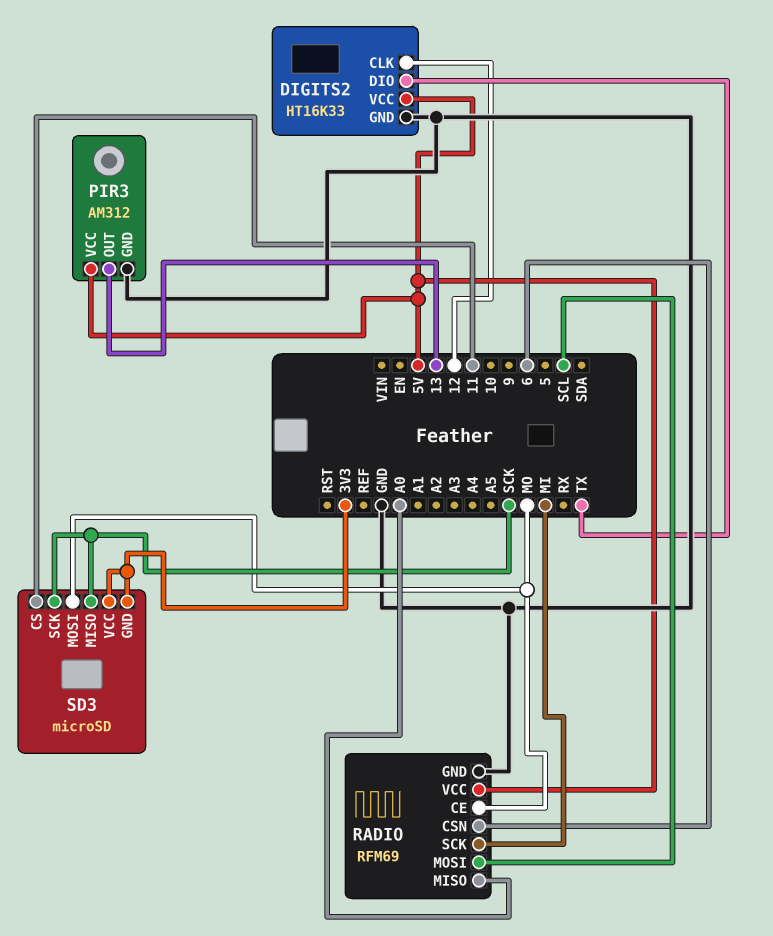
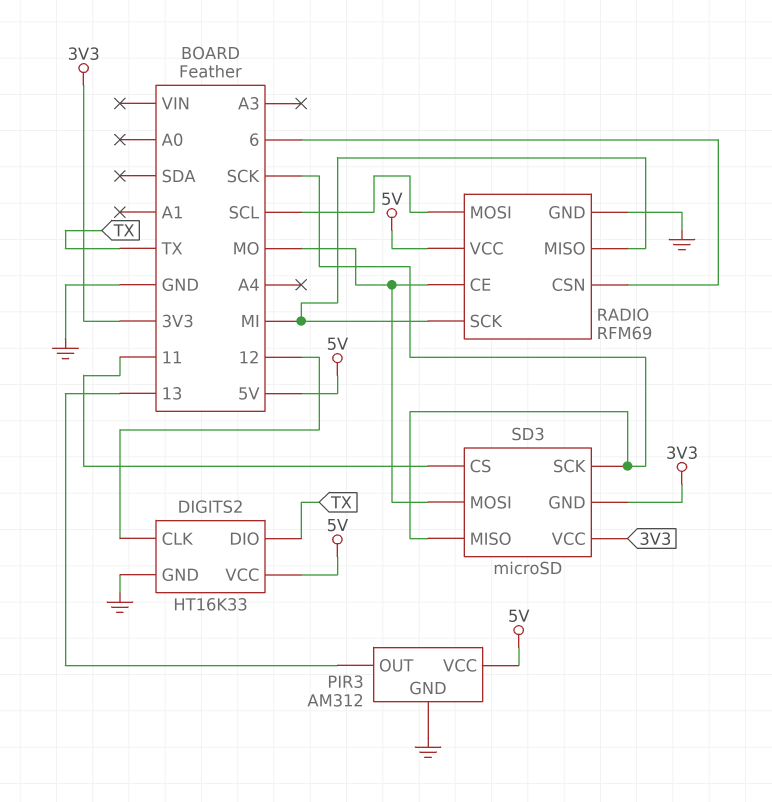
RADIO pin MISO: A0 -> MI

